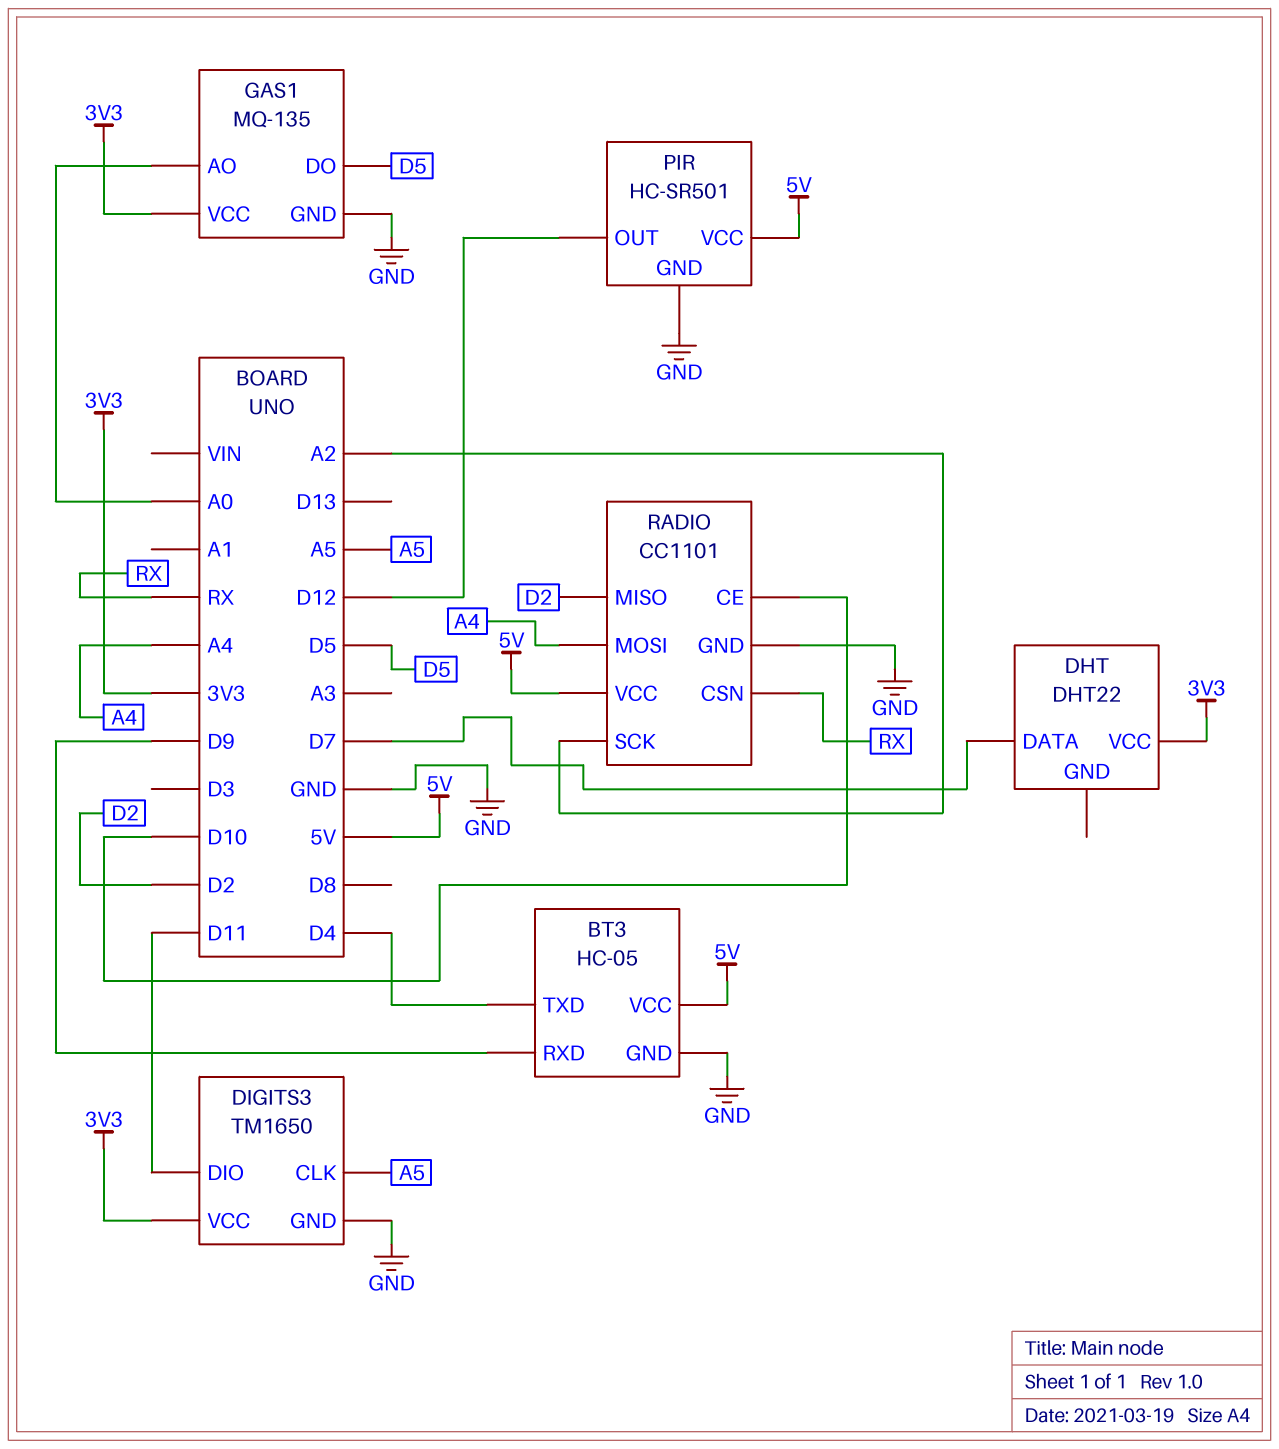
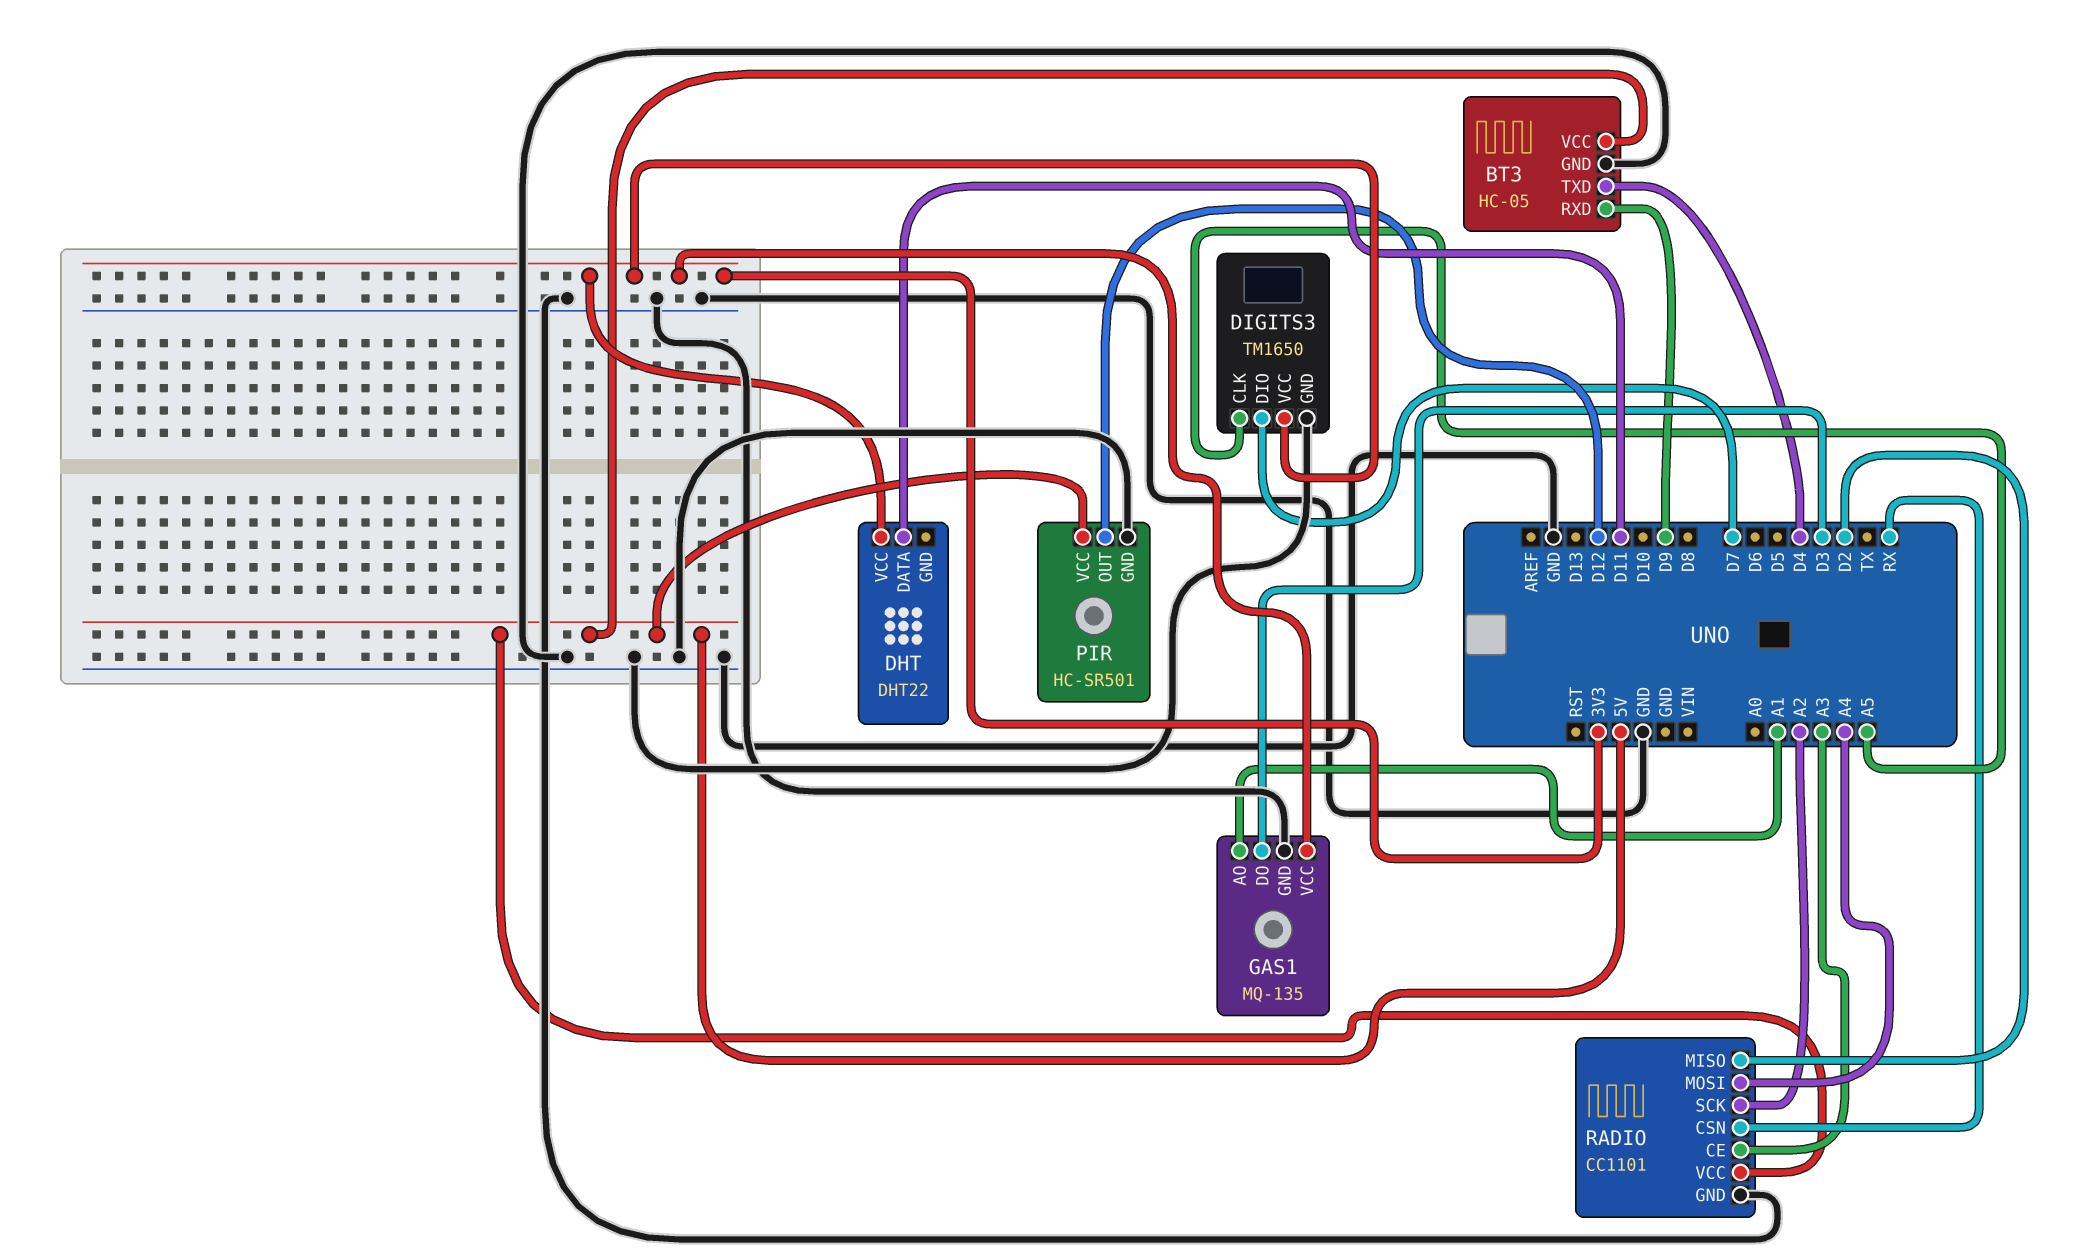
DHT pin DATA: D7 -> D11
DIGITS3 pin DIO: D11 -> D7
GAS1 pin AO: A0 -> A1
GAS1 pin DO: D5 -> D3
RADIO pin CE: D10 -> A3

